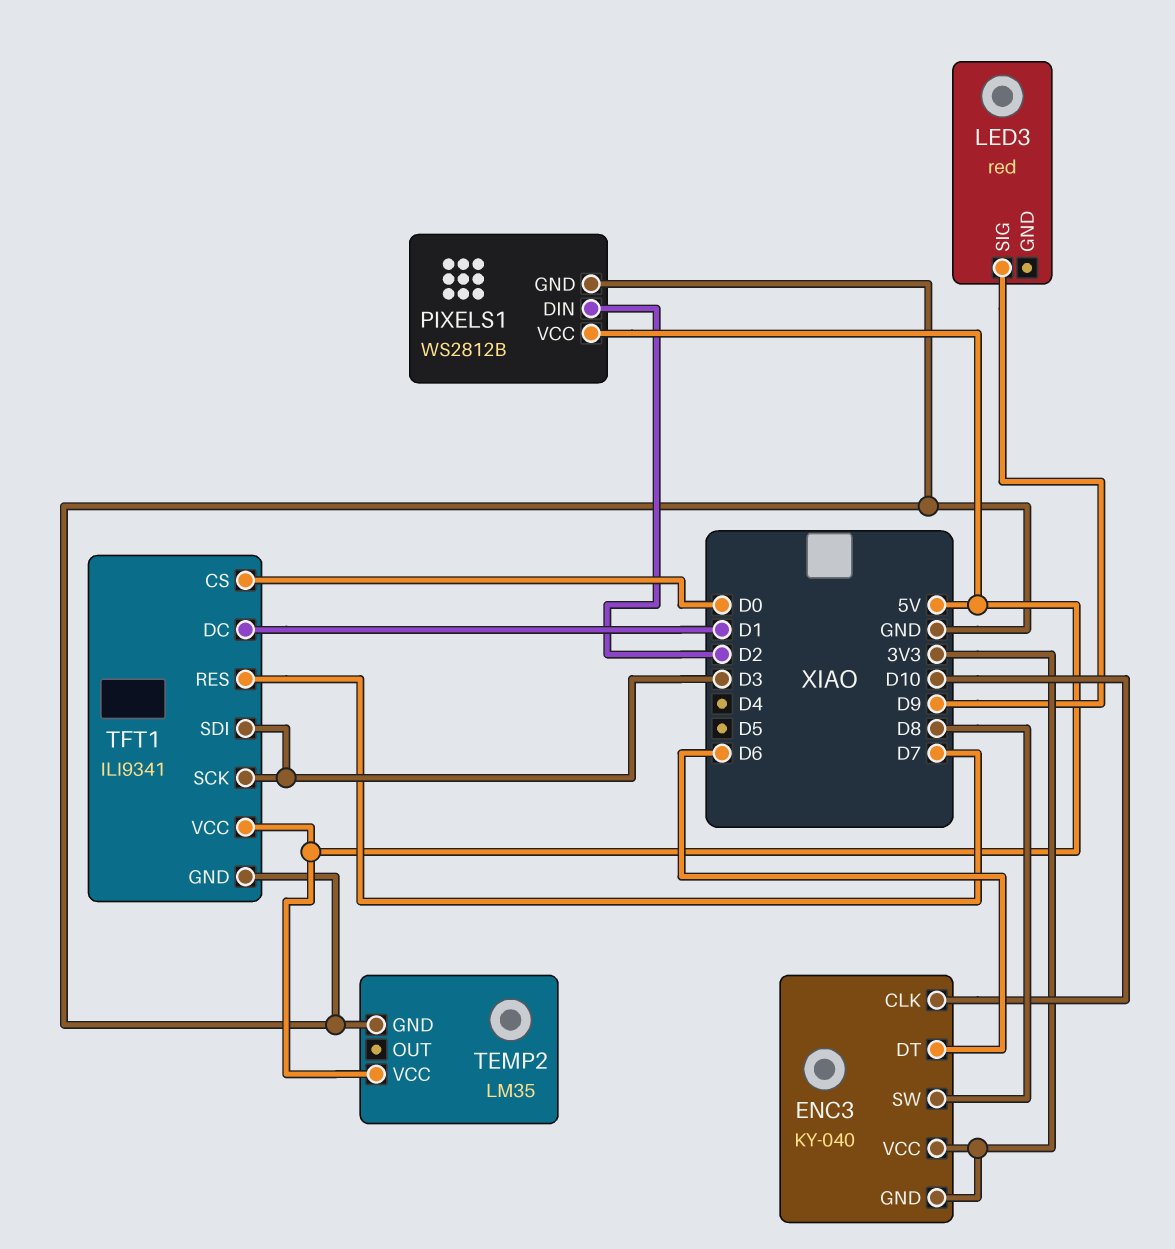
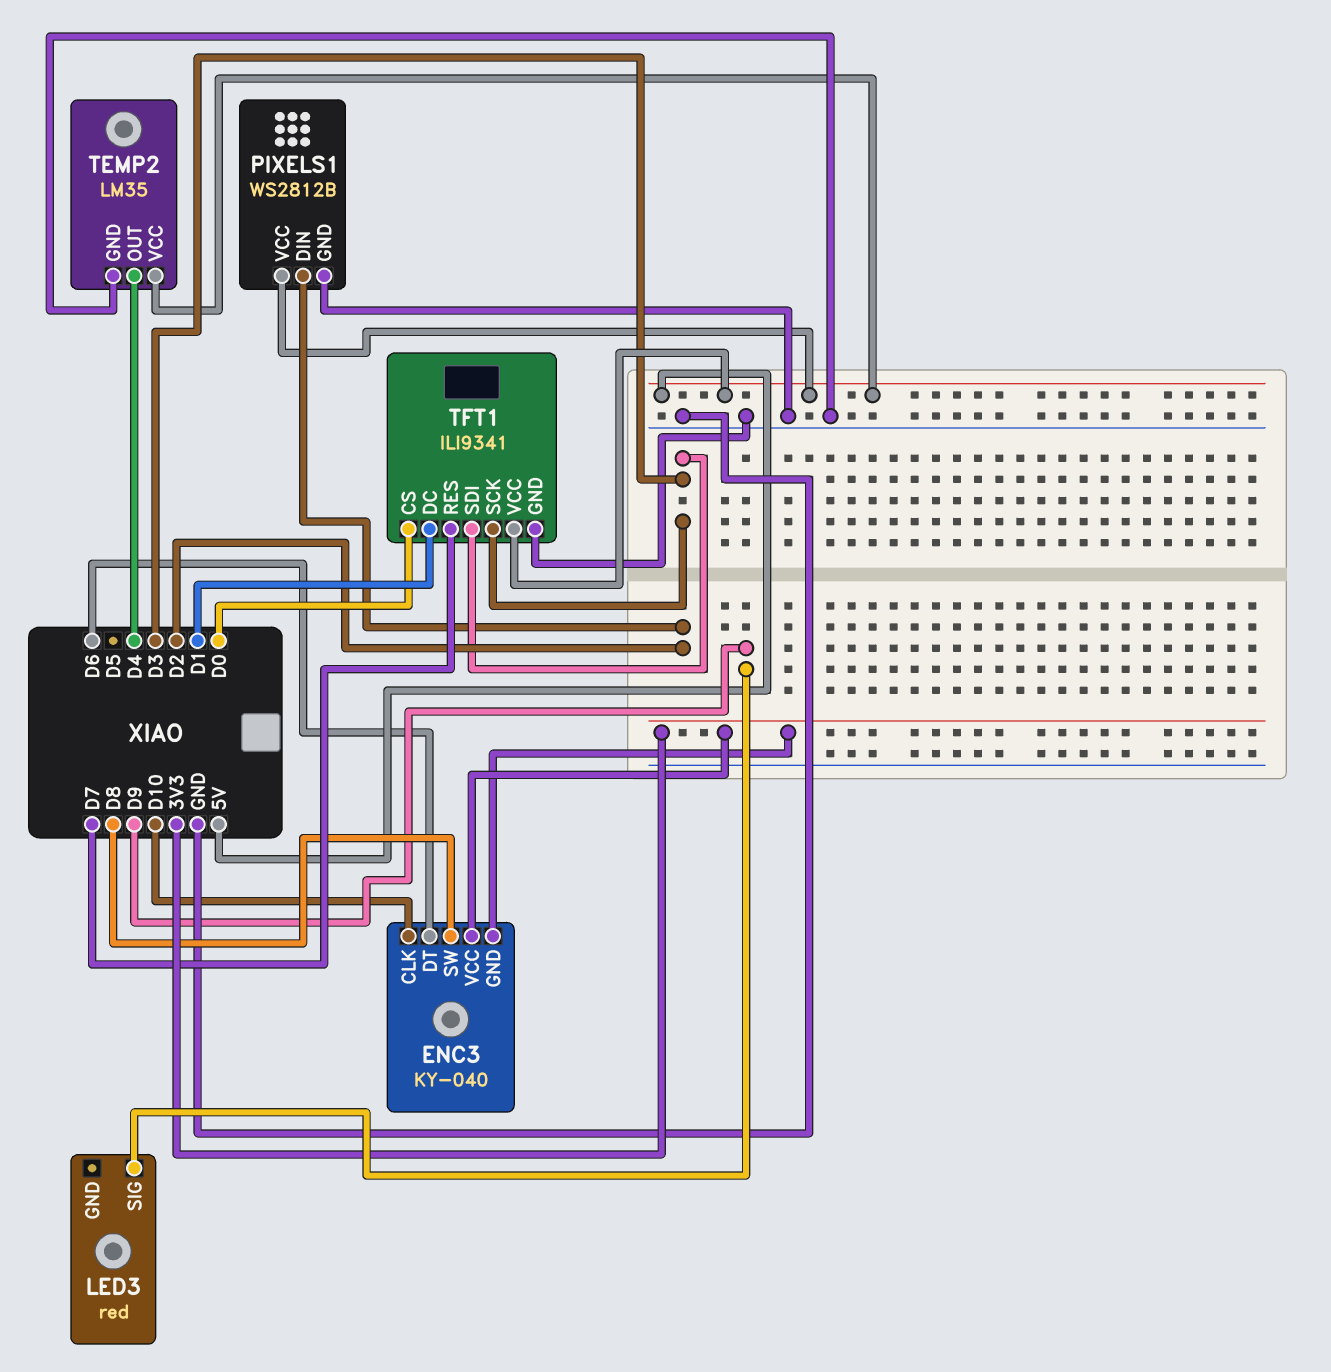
TEMP2 pin OUT: none -> D4

